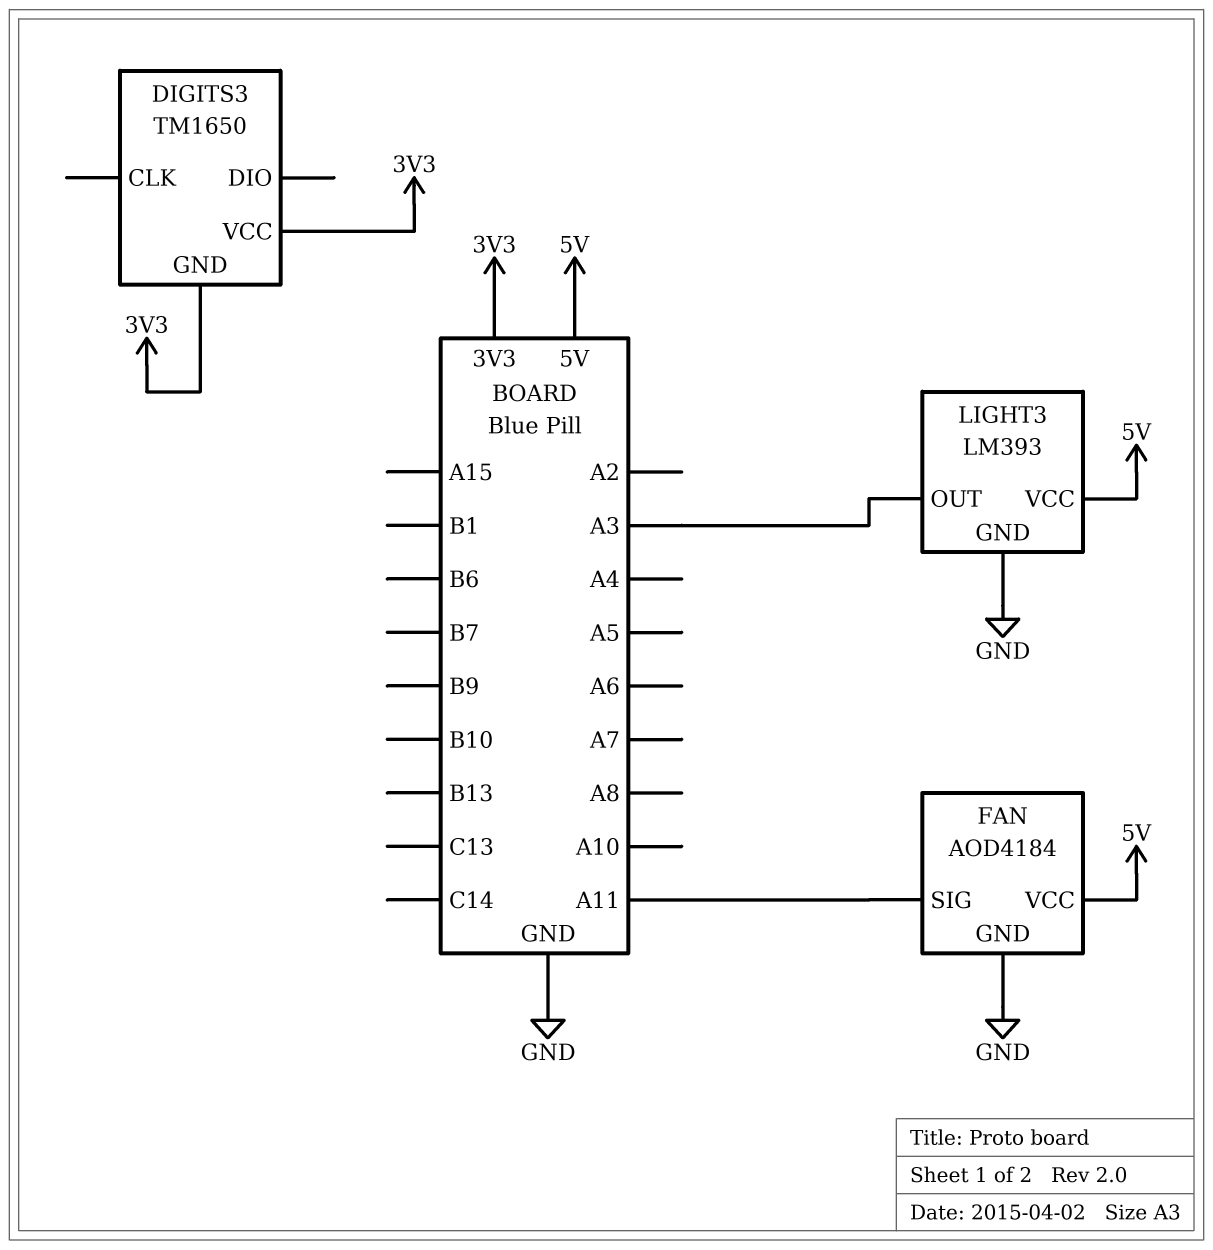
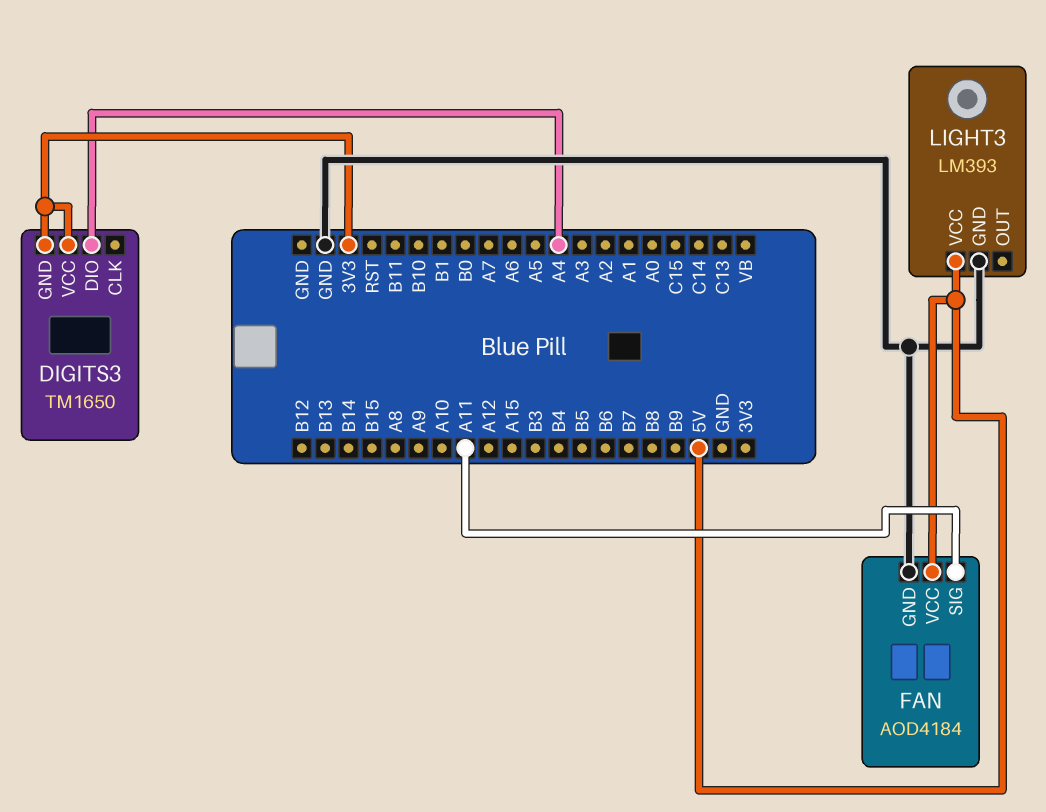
DIGITS3 pin DIO: none -> A4
LIGHT3 pin OUT: A3 -> none

